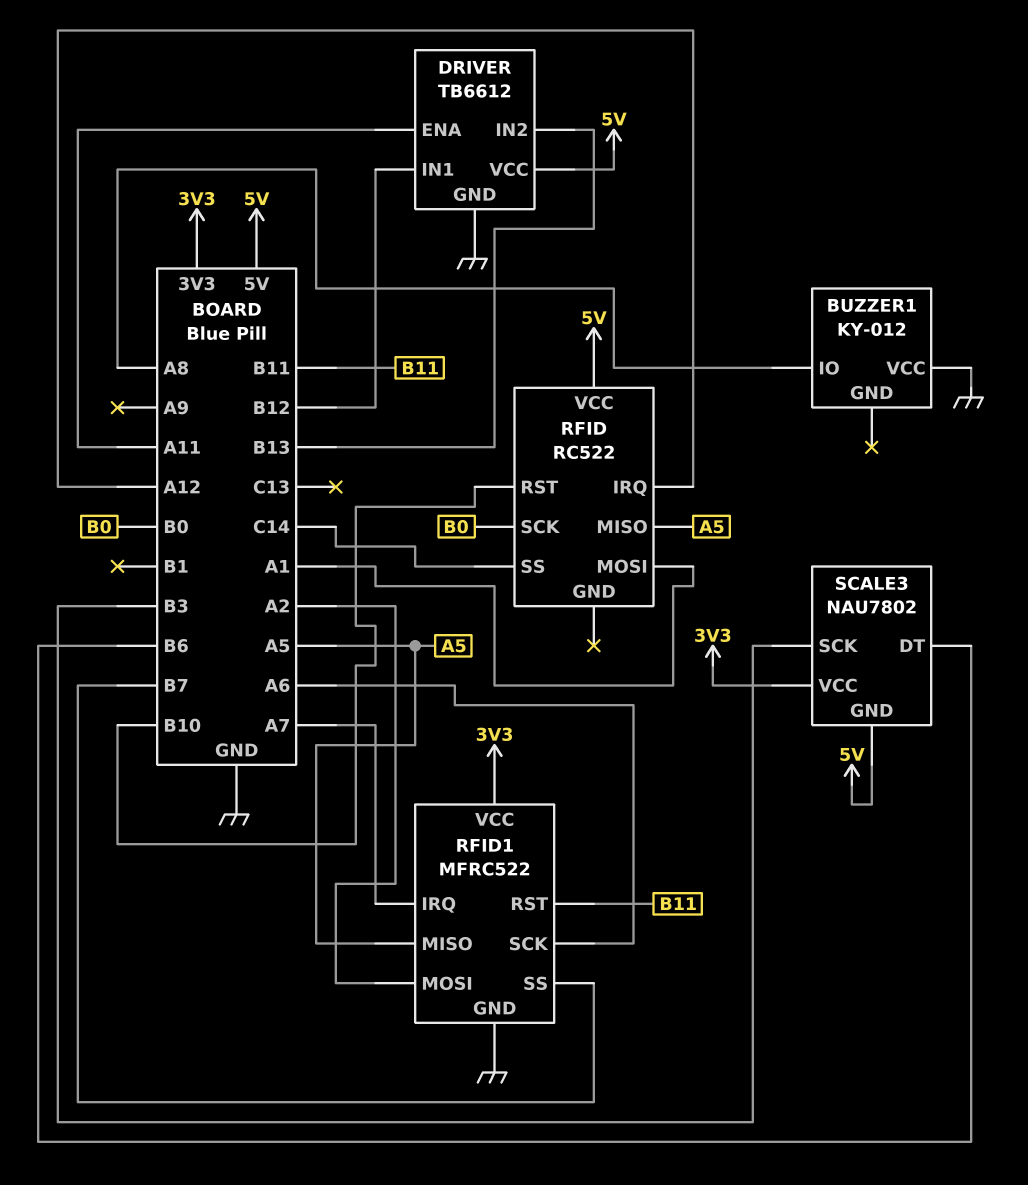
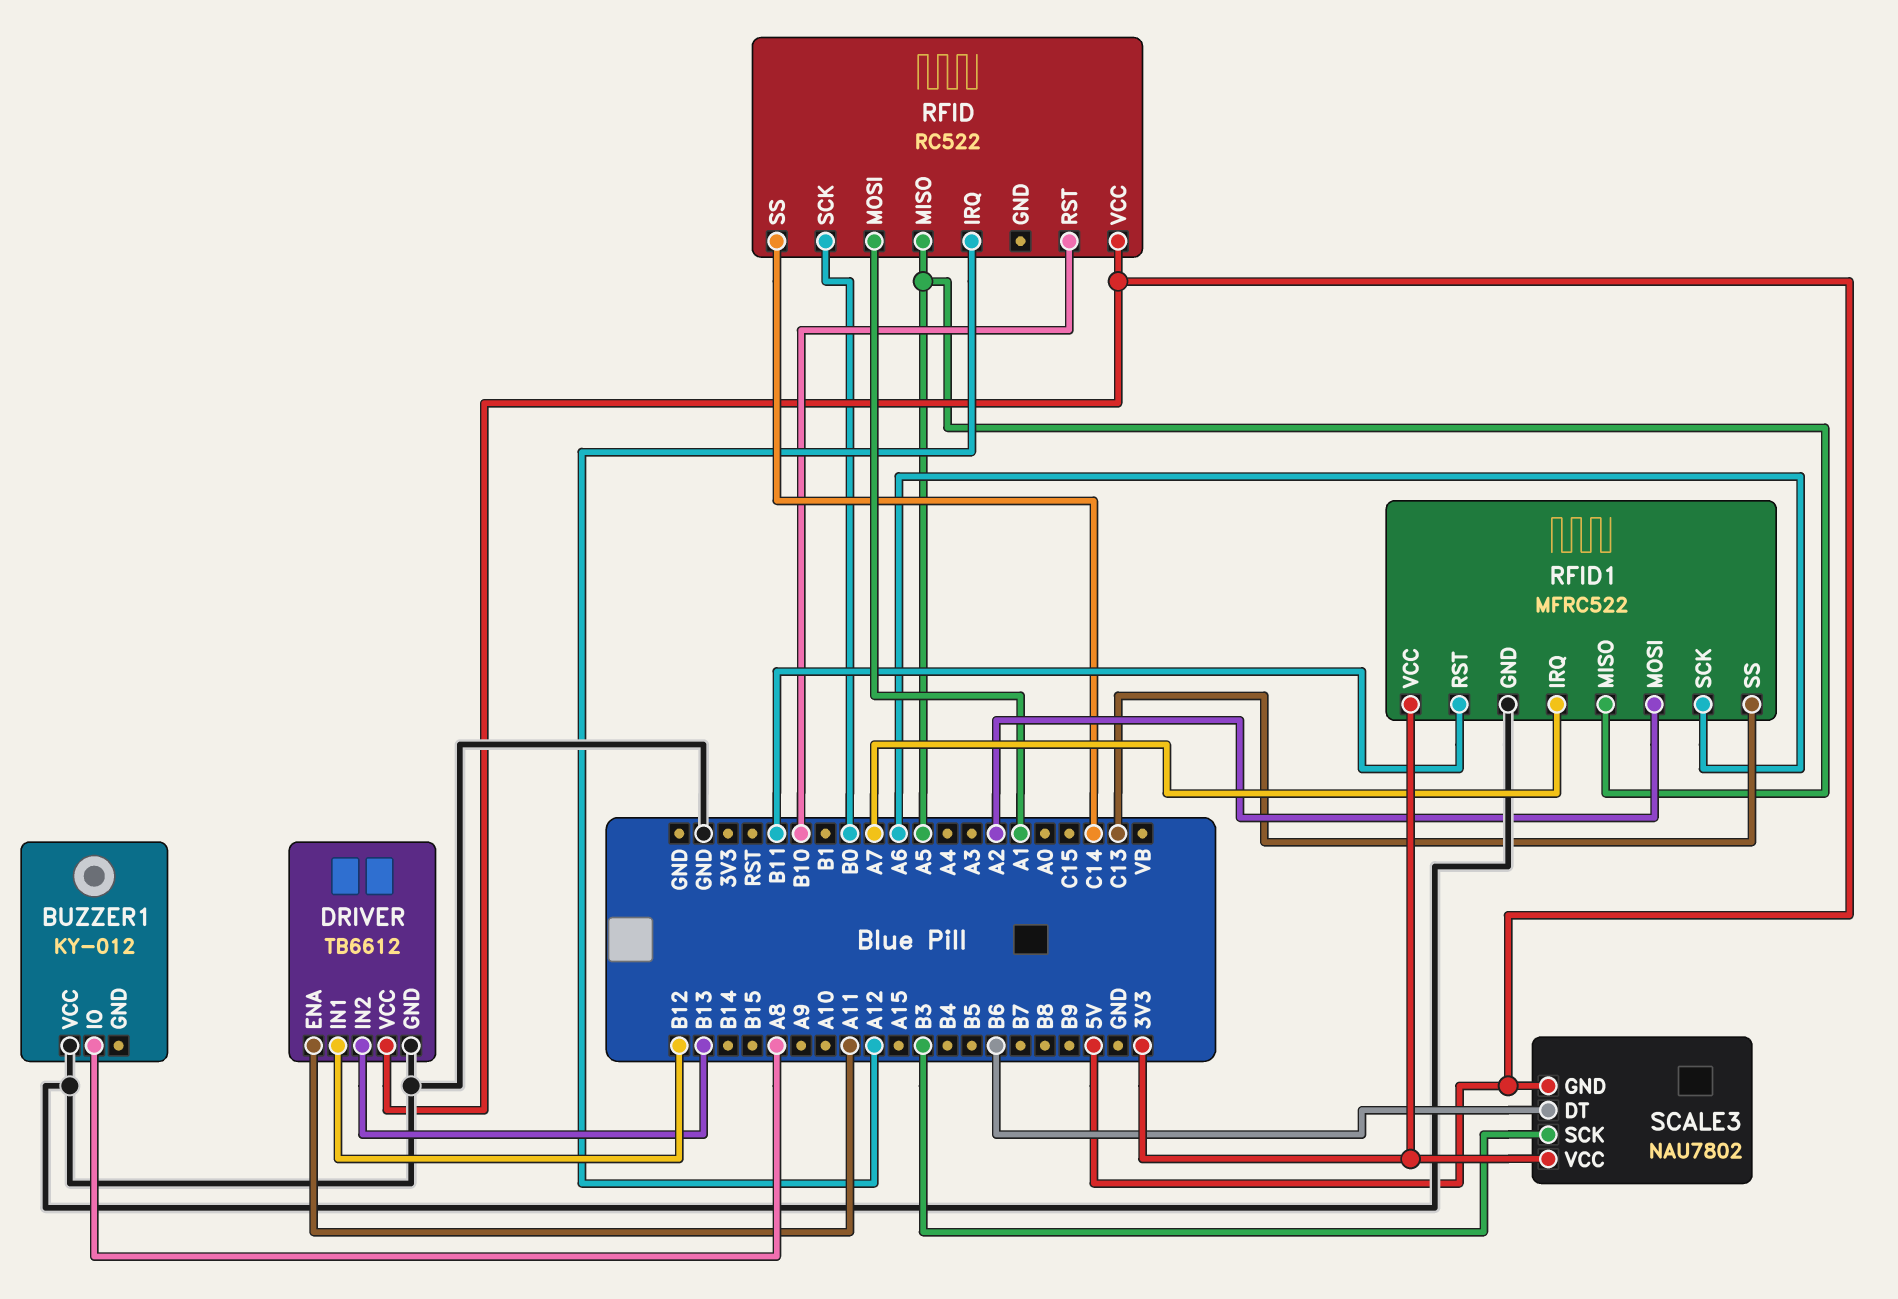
RFID1 pin SS: B7 -> C13

